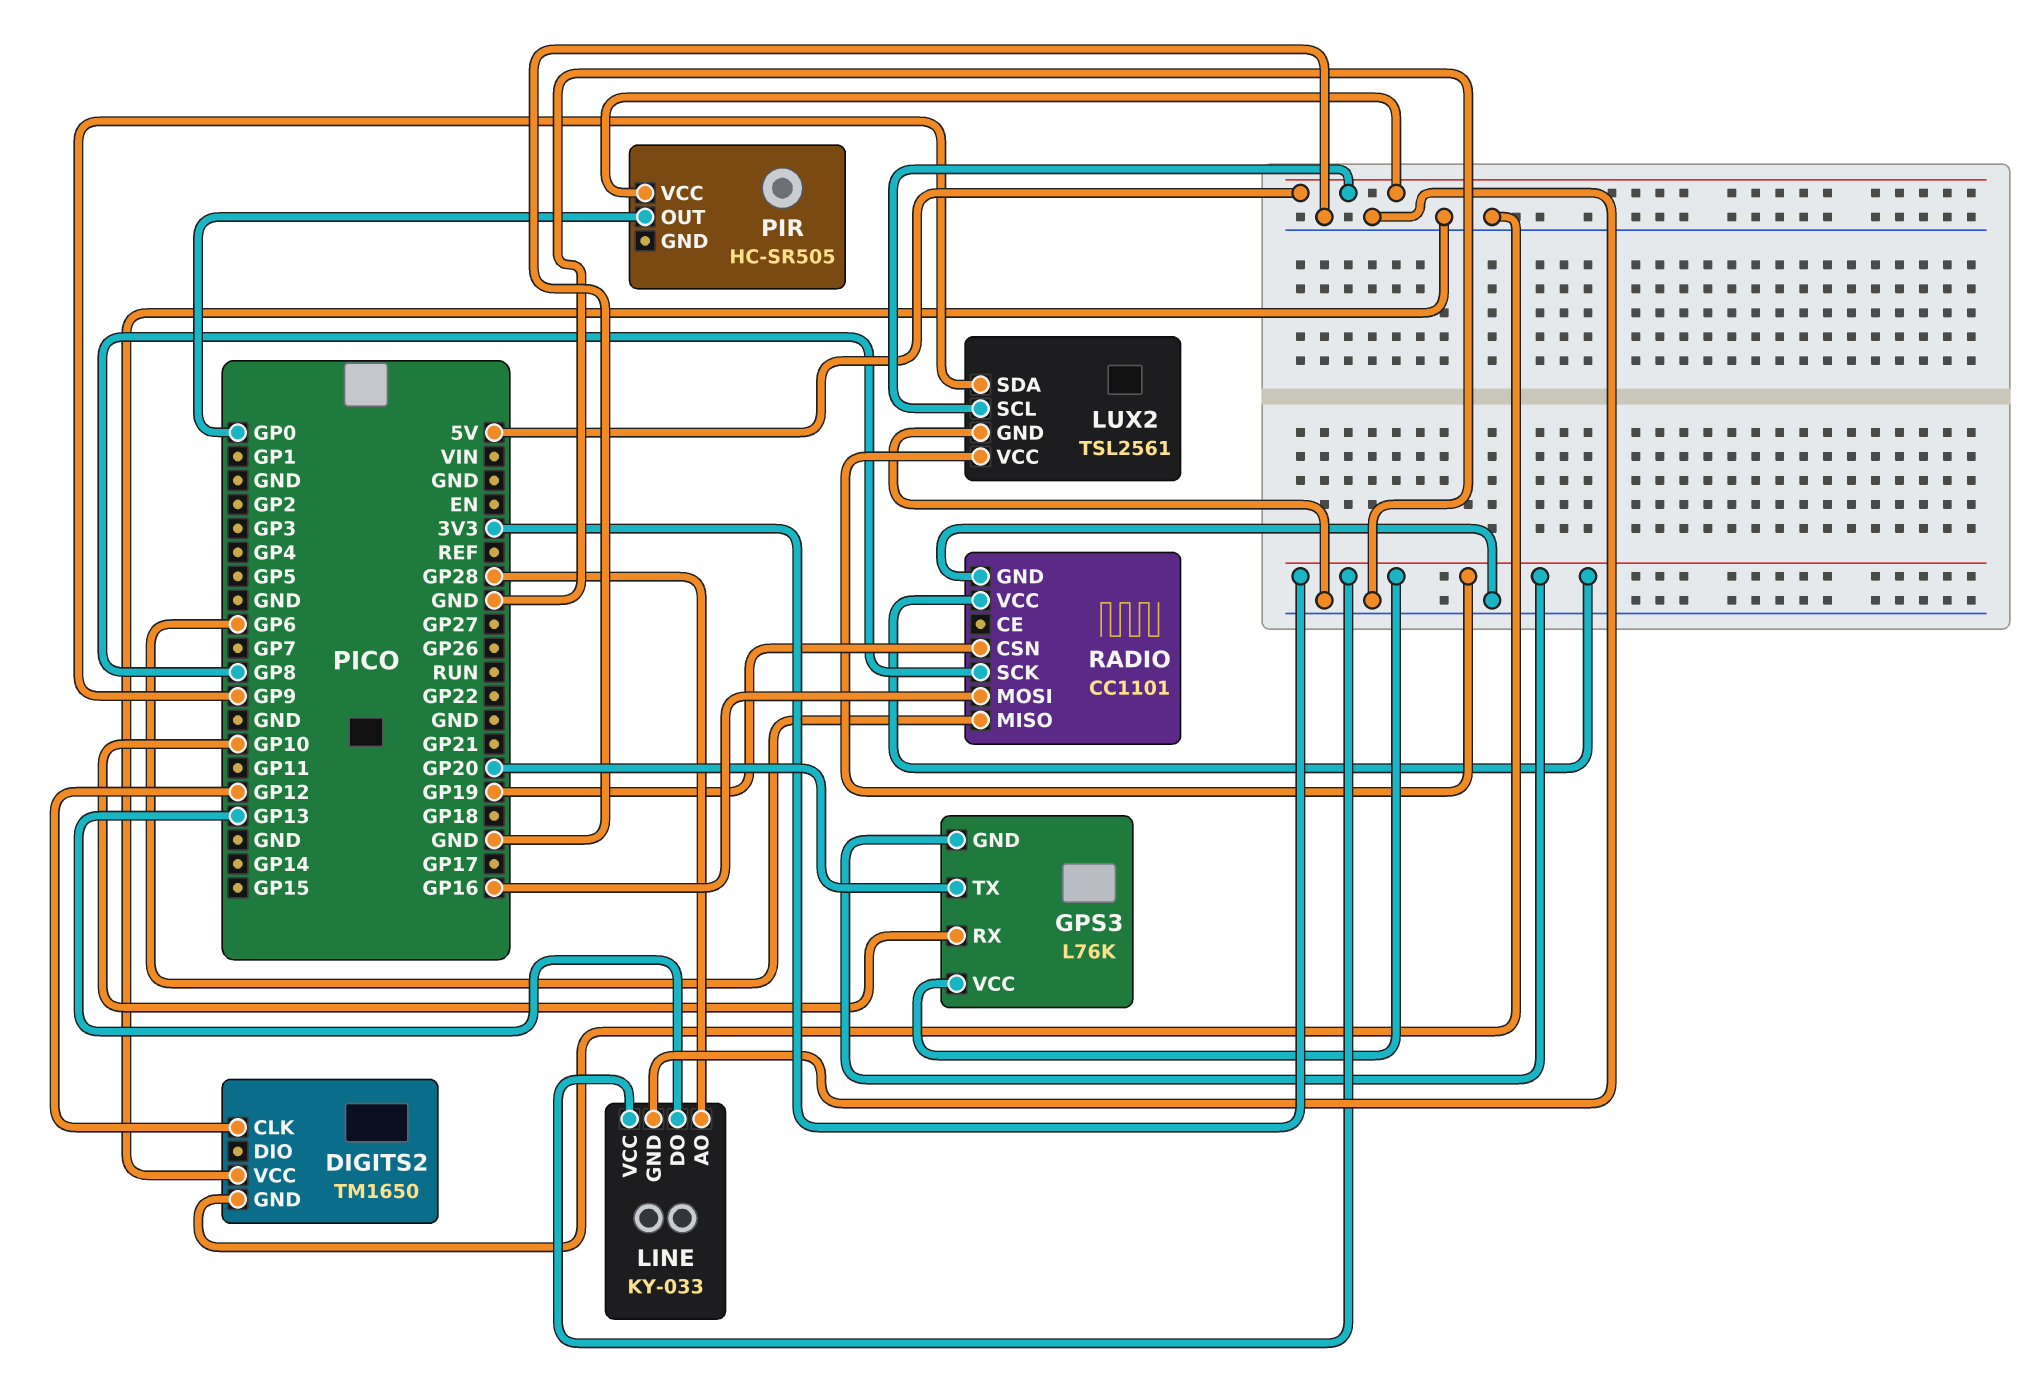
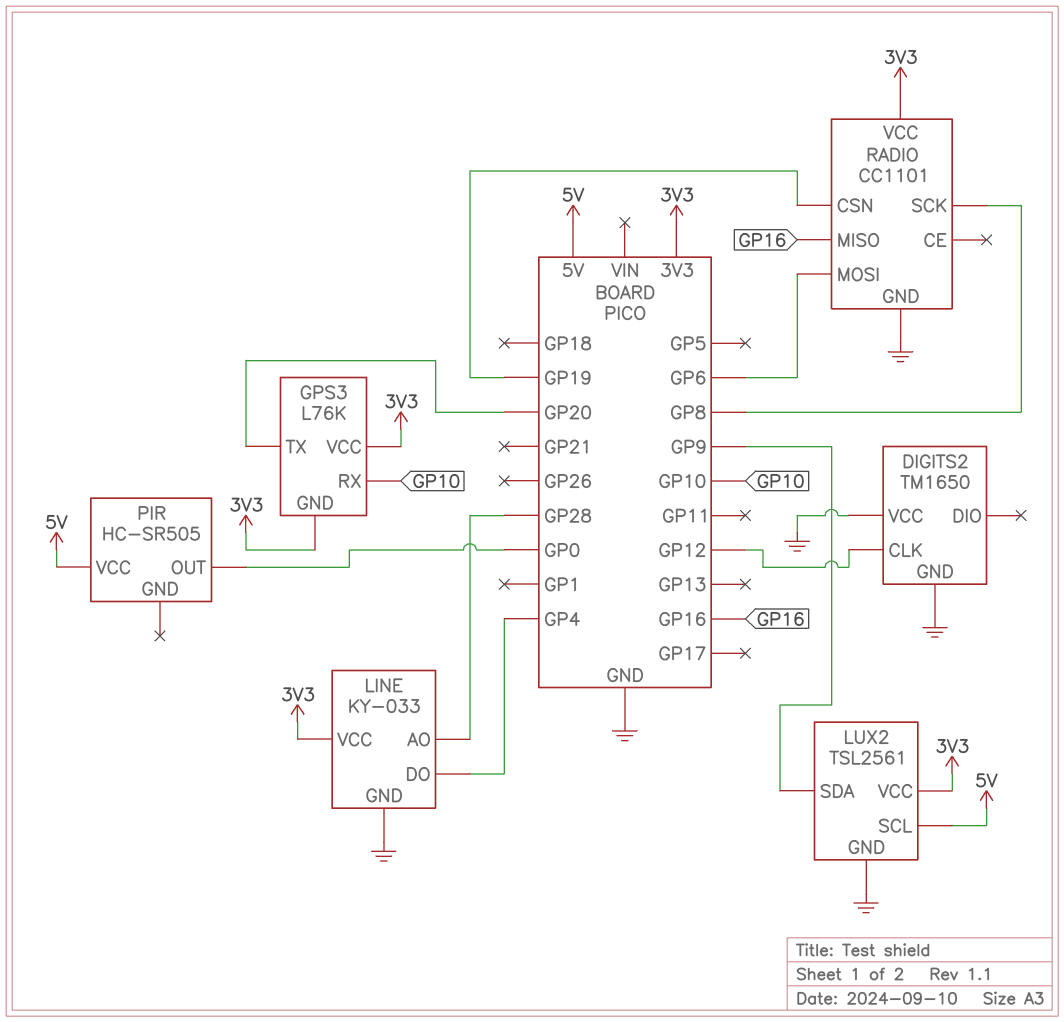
LINE pin DO: GP13 -> GP4
RADIO pin MISO: GP6 -> GP16
RADIO pin MOSI: GP16 -> GP6

